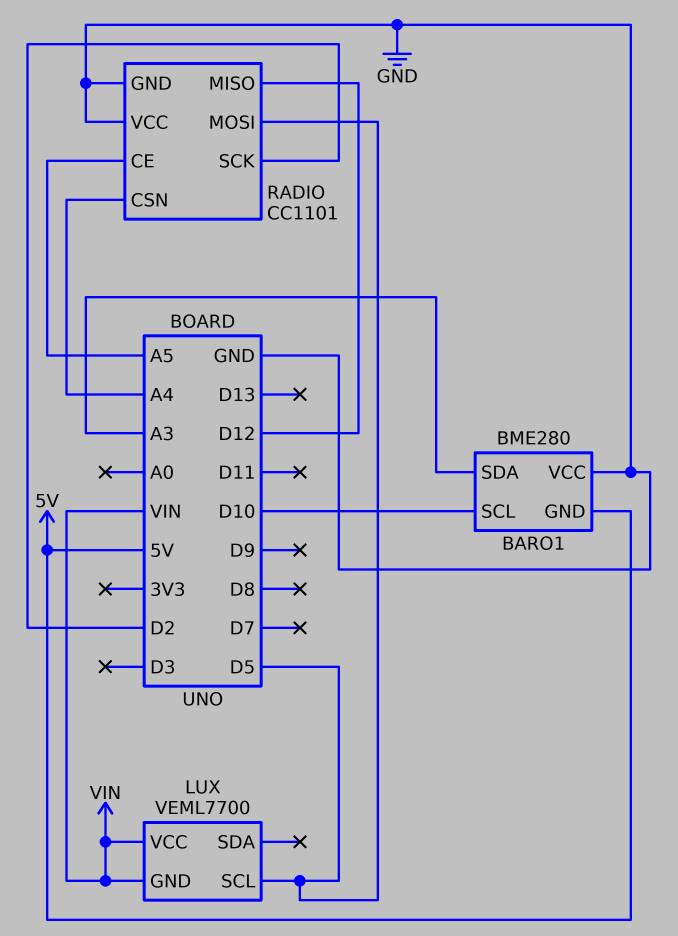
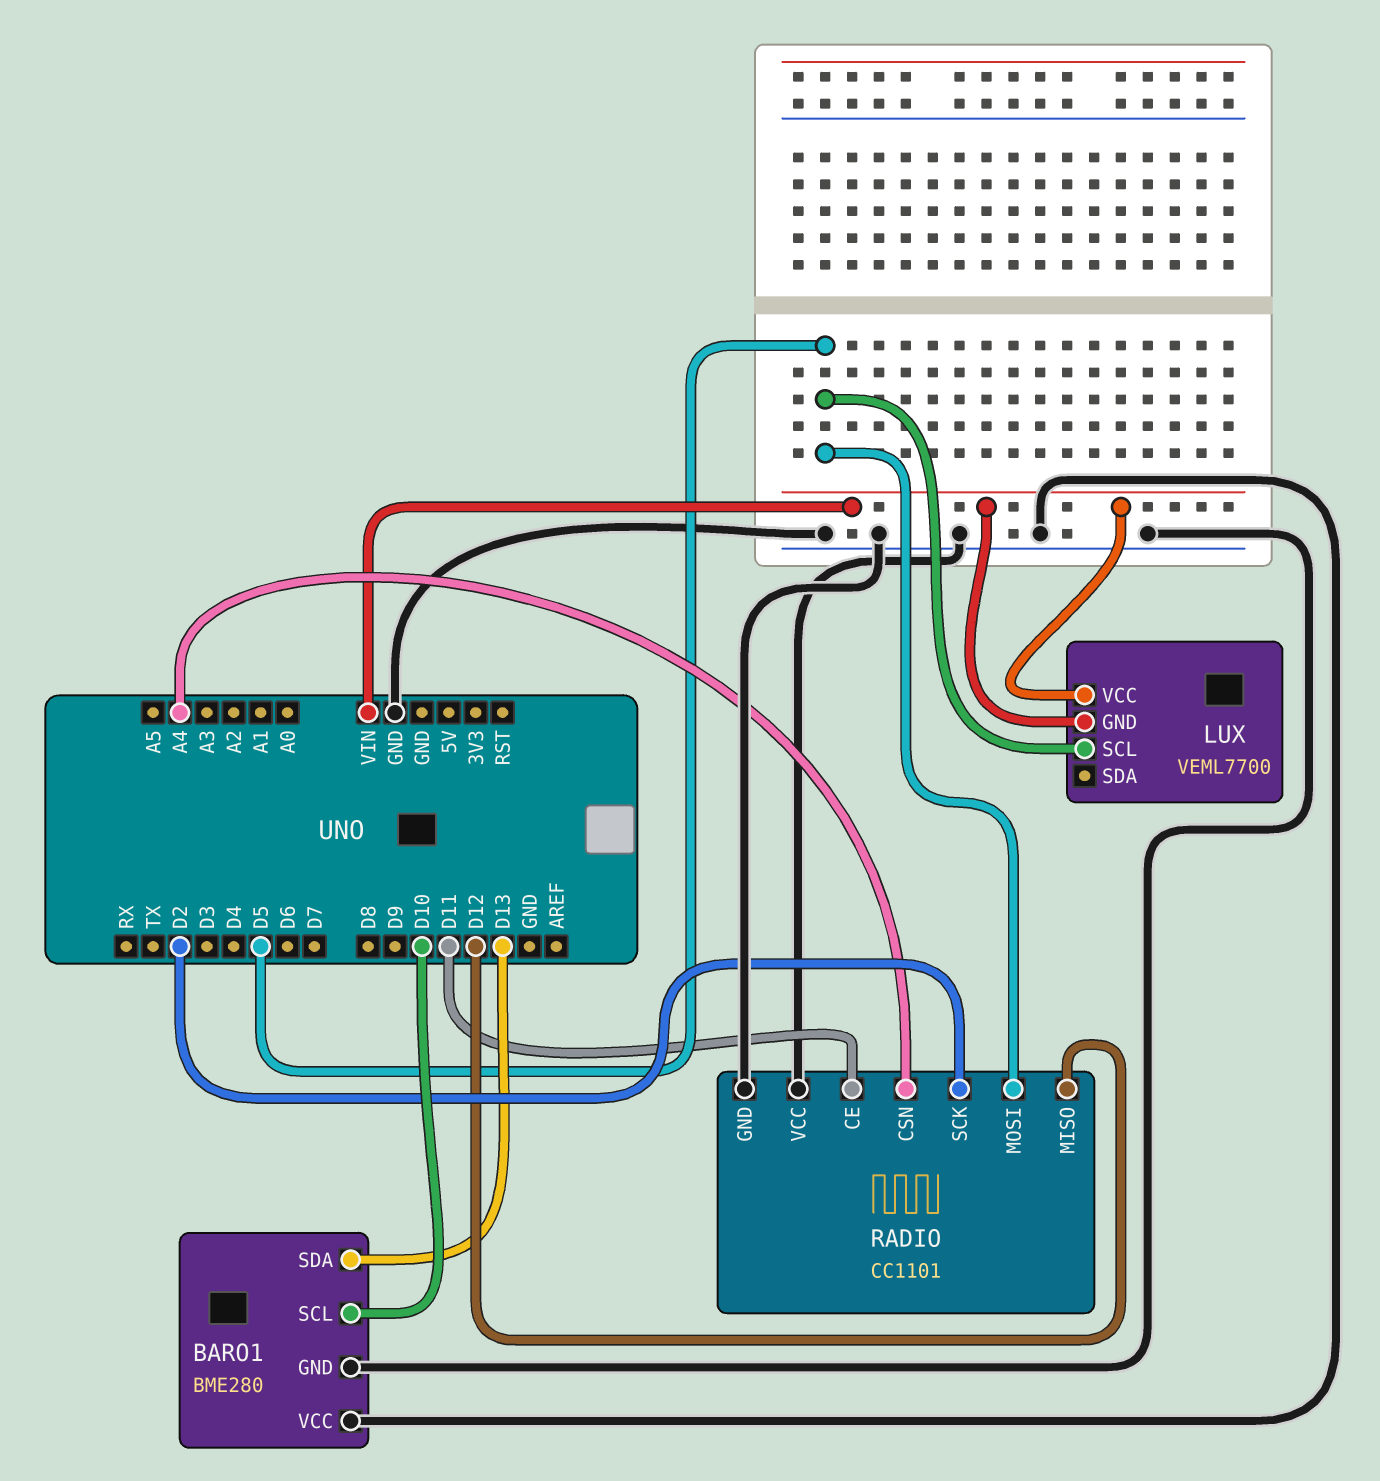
BARO1 pin GND: 5V -> GND
BARO1 pin SDA: A3 -> D13
RADIO pin CE: A5 -> D11

